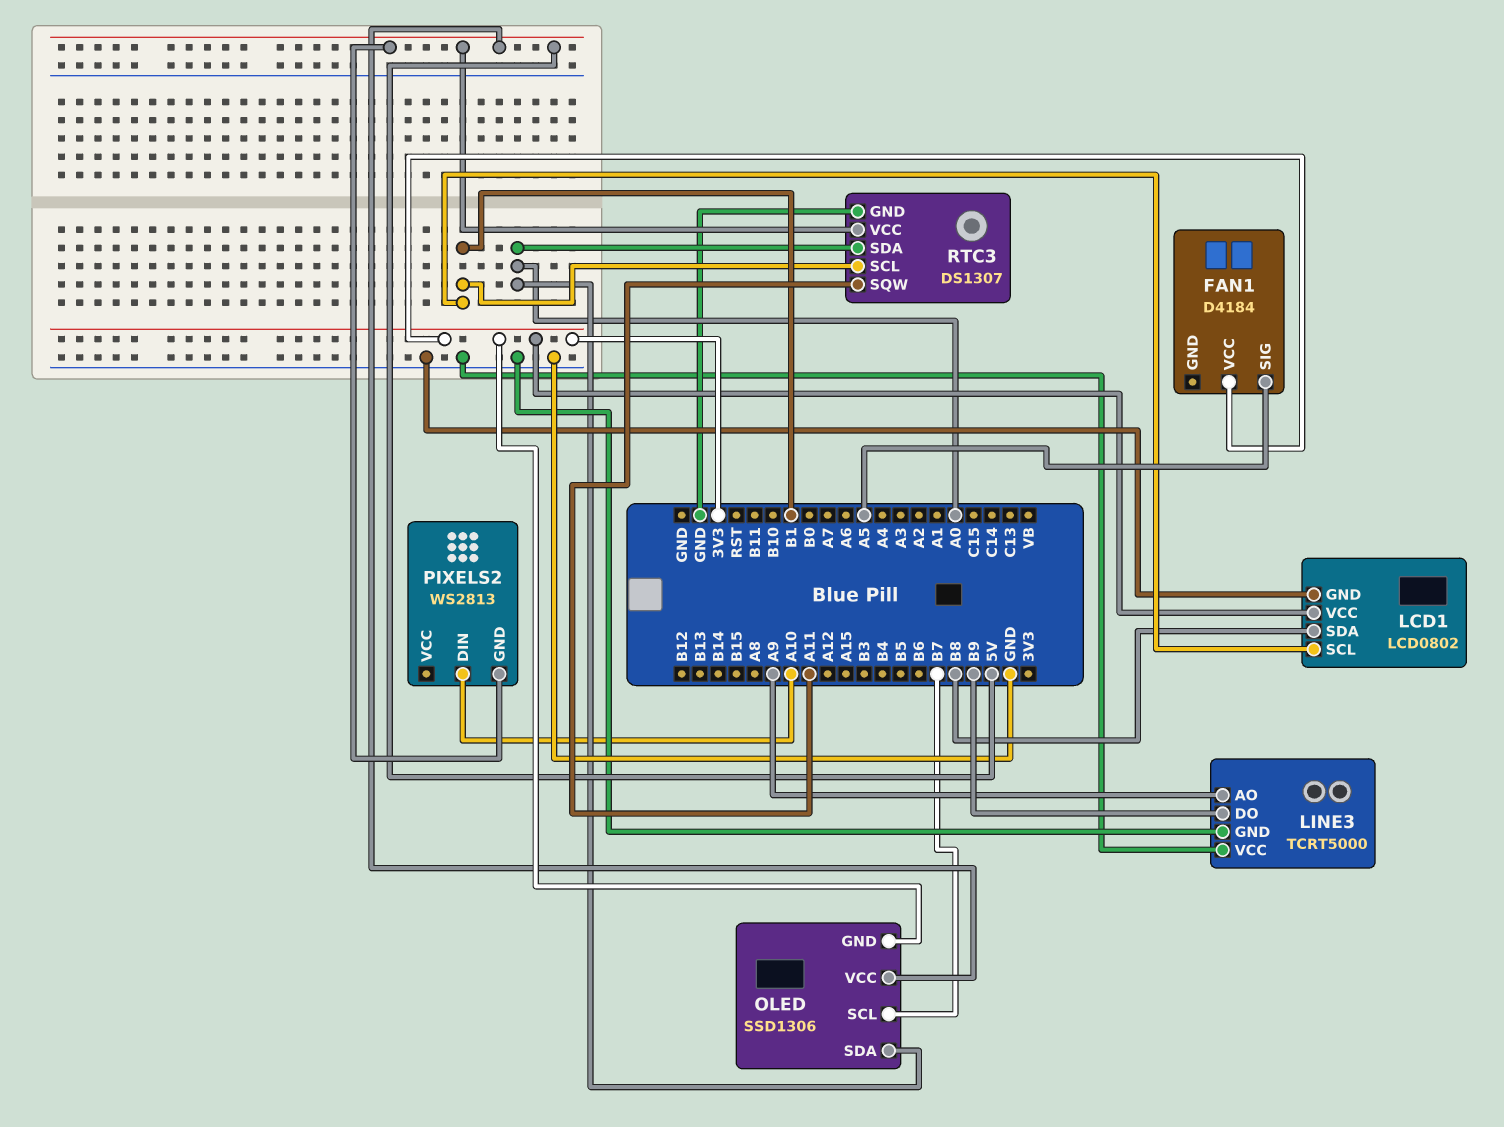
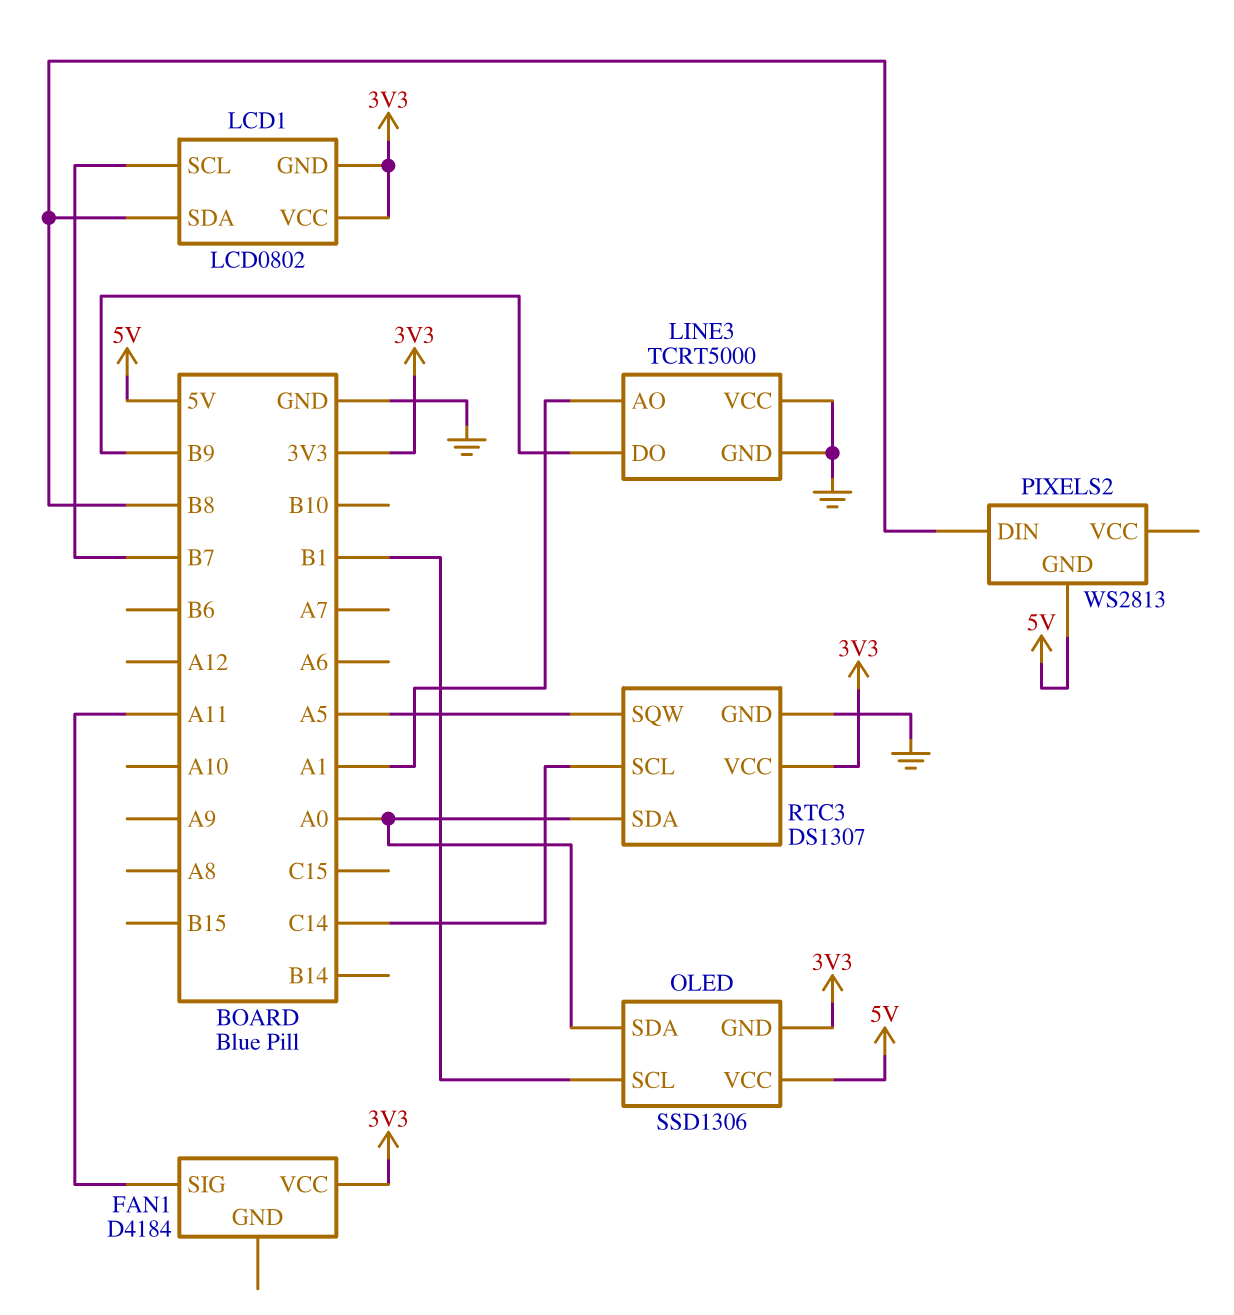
FAN1 pin SIG: A5 -> A11
LCD1 pin GND: GND -> 3V3
LCD1 pin SCL: B1 -> B7
LINE3 pin AO: A9 -> A1
OLED pin SCL: B7 -> B1
PIXELS2 pin DIN: A10 -> B8
RTC3 pin SCL: B1 -> C14
RTC3 pin SQW: A11 -> A5
RTC3 pin VCC: 5V -> 3V3

